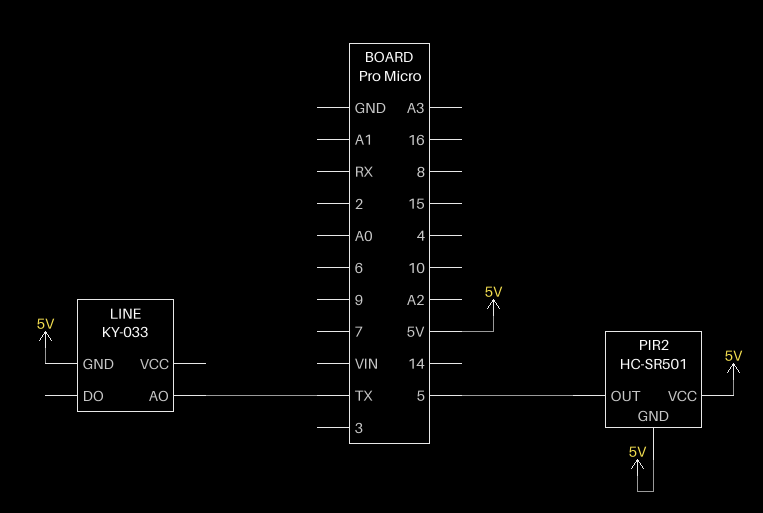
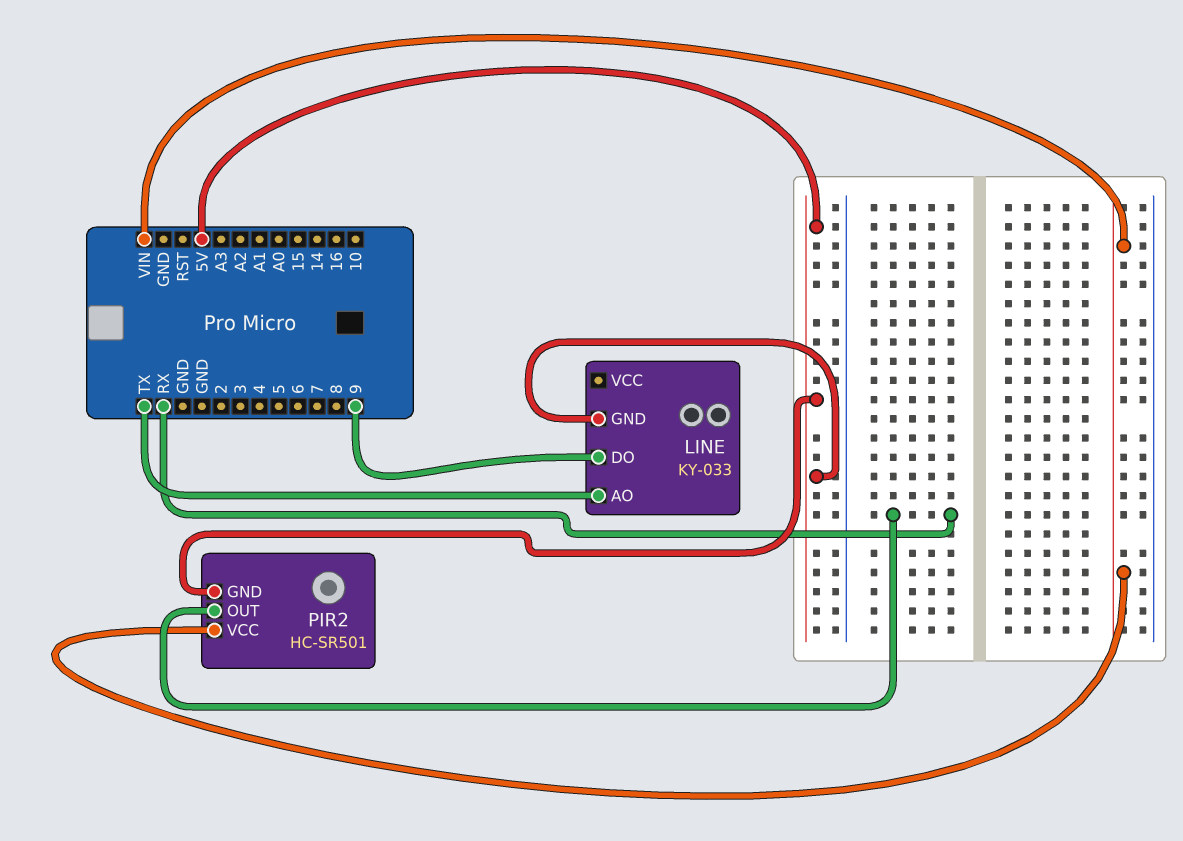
LINE pin DO: none -> 9
PIR2 pin OUT: 5 -> RX
PIR2 pin VCC: 5V -> VIN

